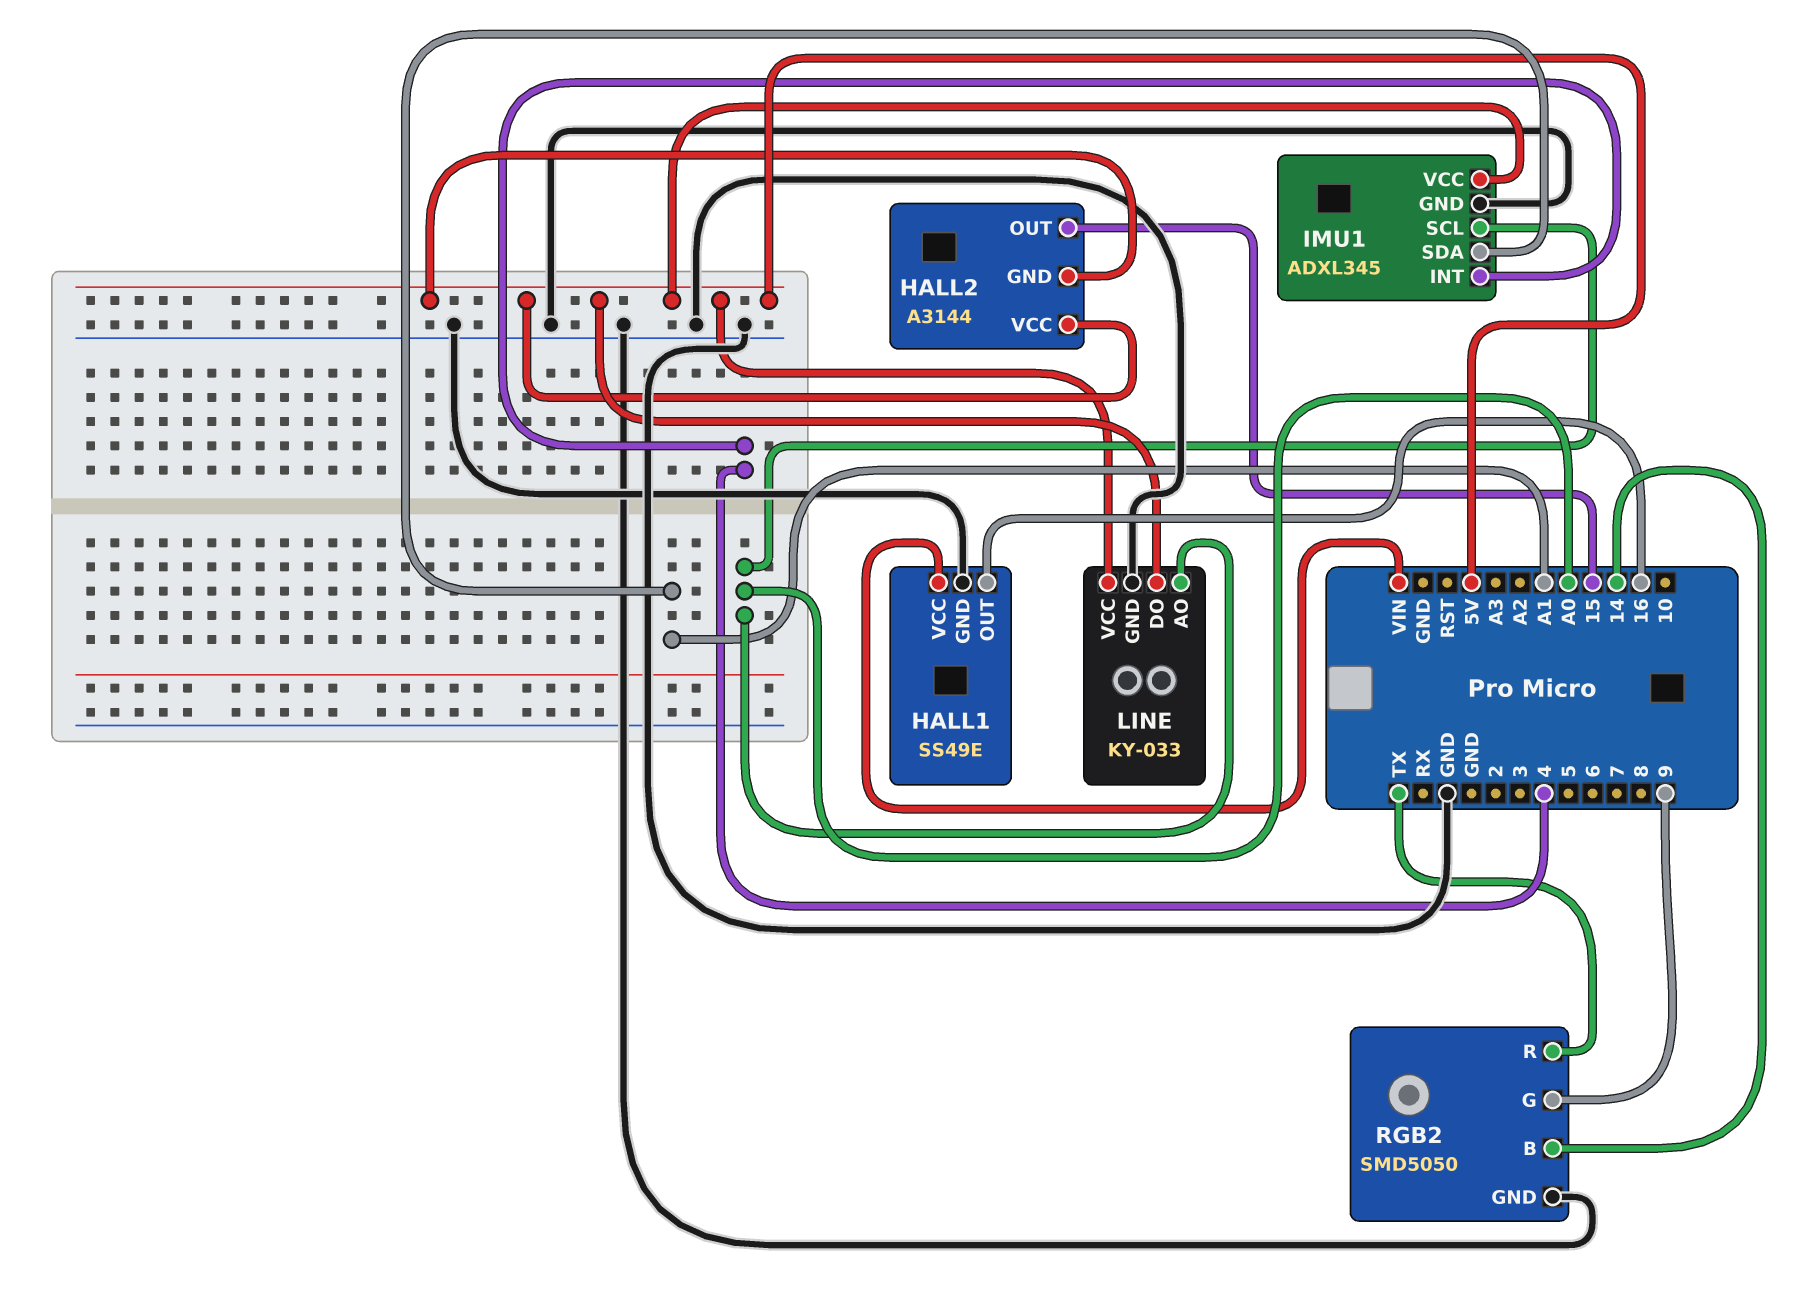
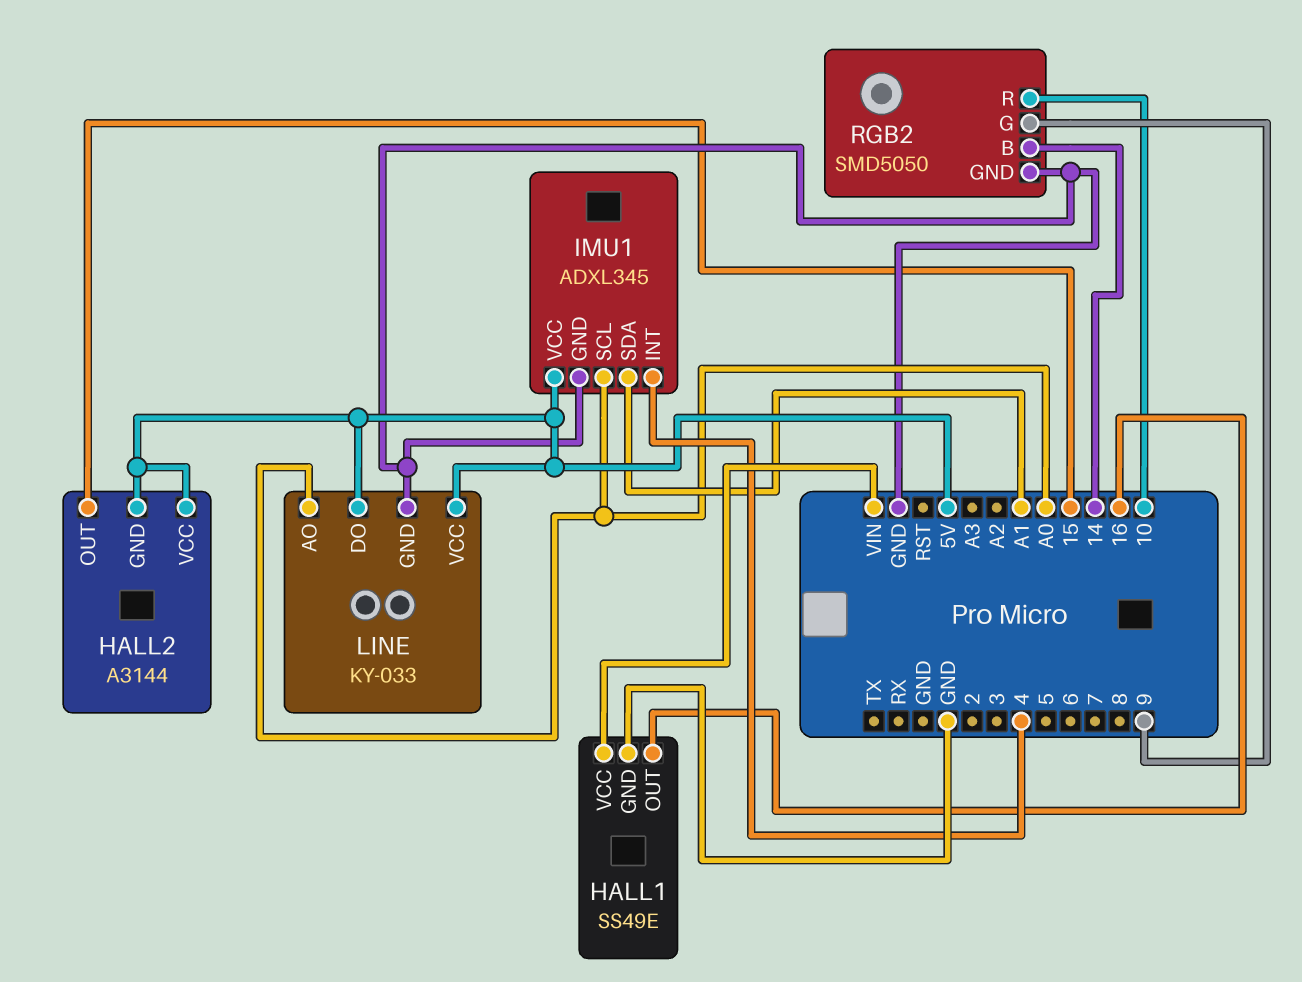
RGB2 pin R: TX -> 10

